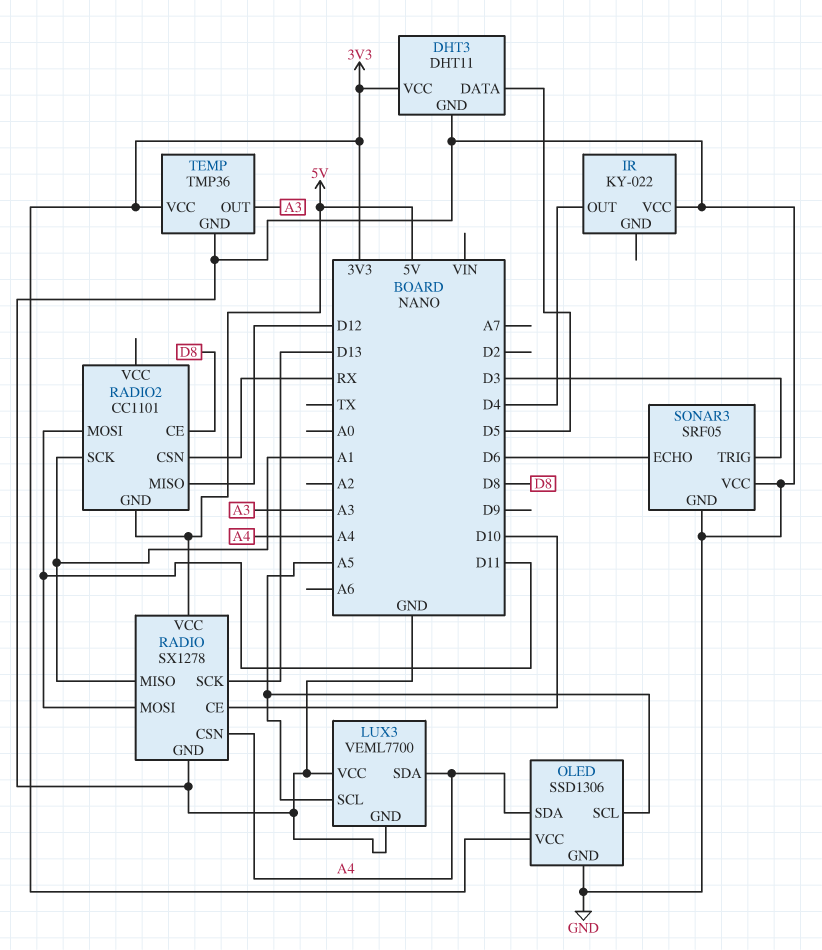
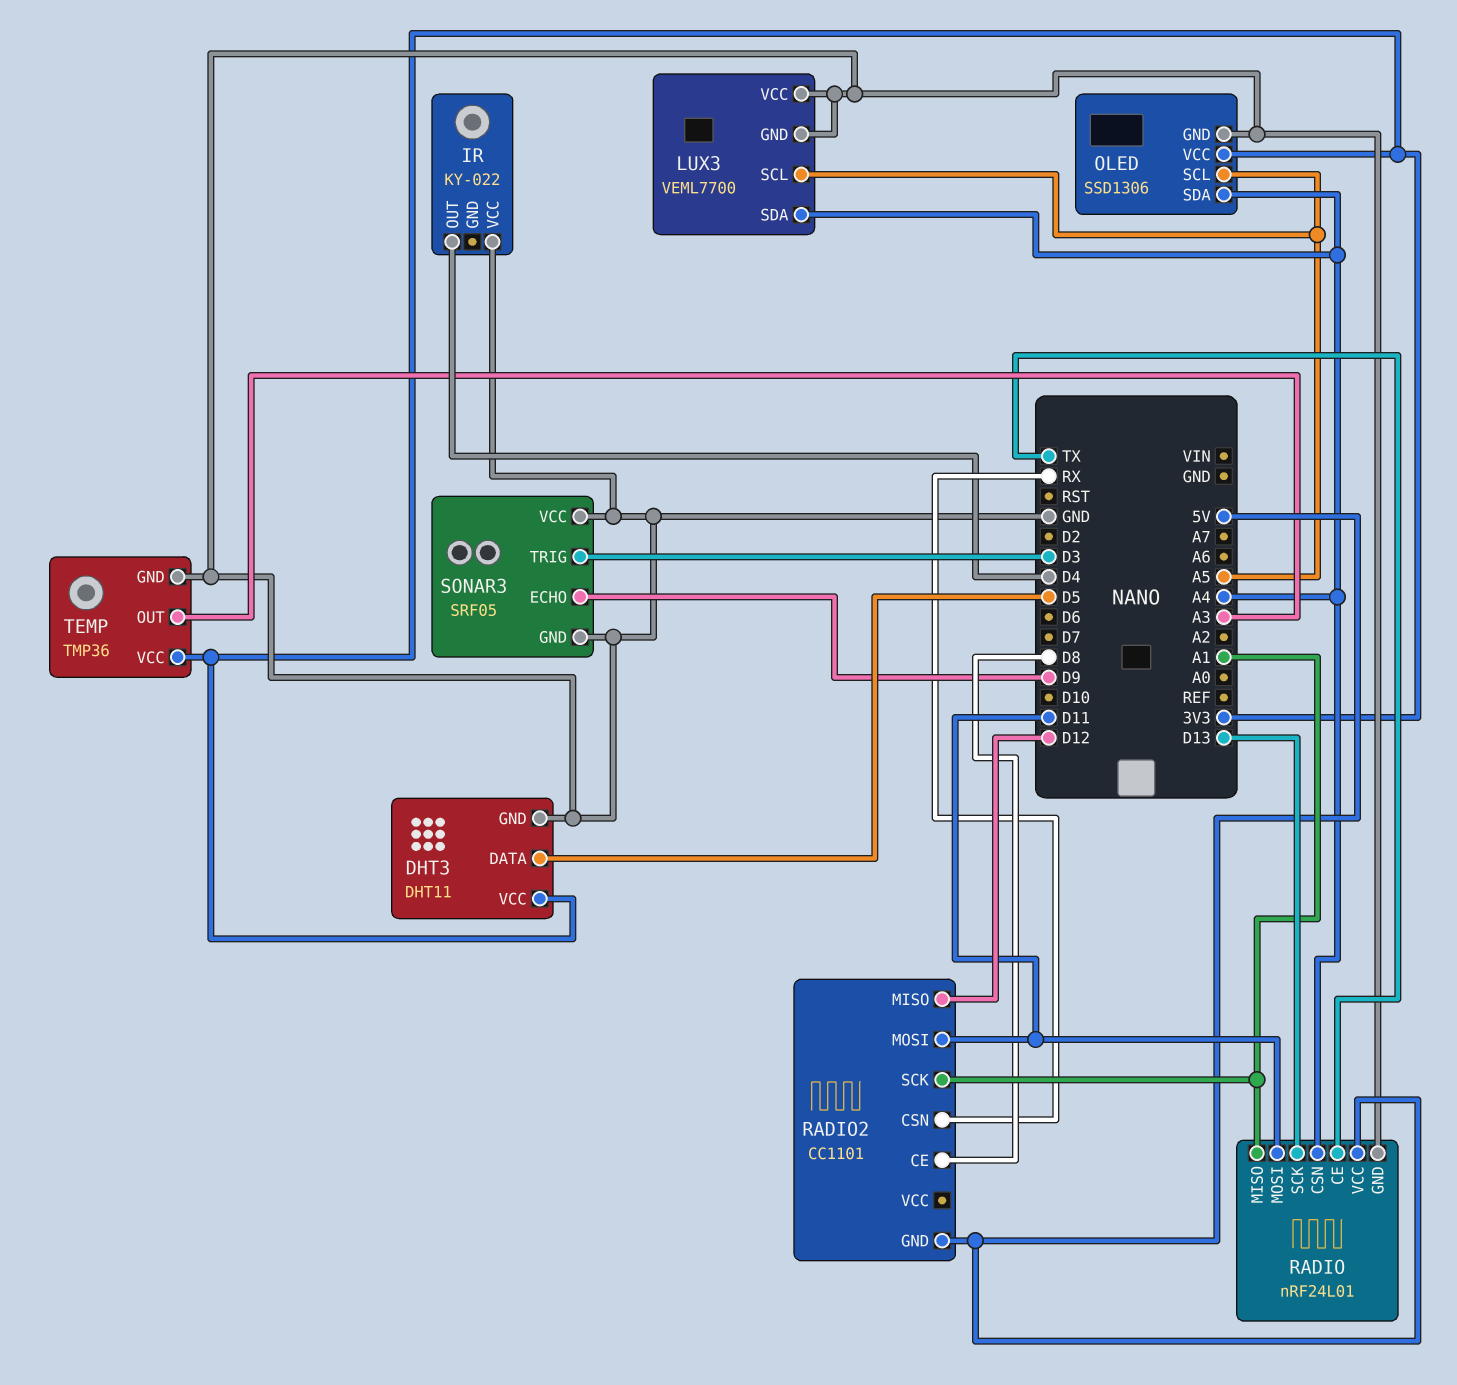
RADIO: SX1278 -> nRF24L01
RADIO pin CE: D10 -> TX
SONAR3 pin ECHO: D6 -> D9

